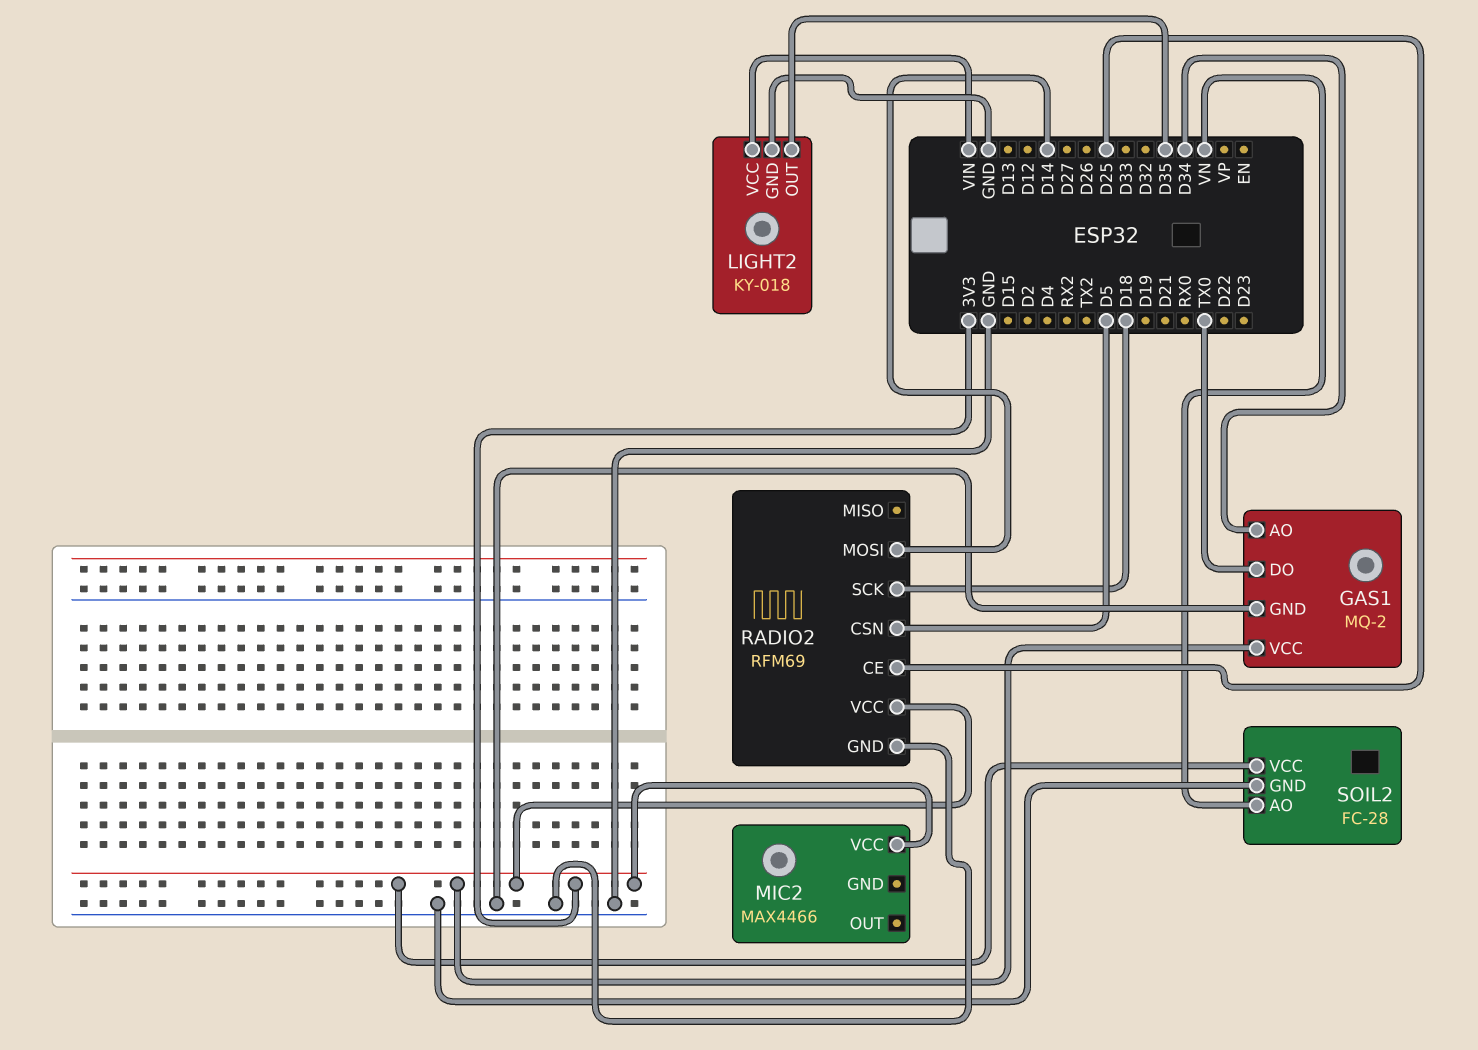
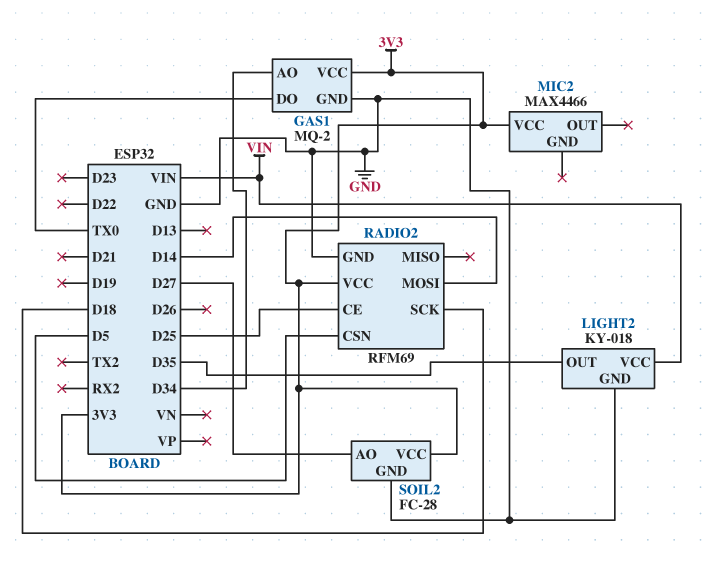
SOIL2 pin AO: VN -> D27

